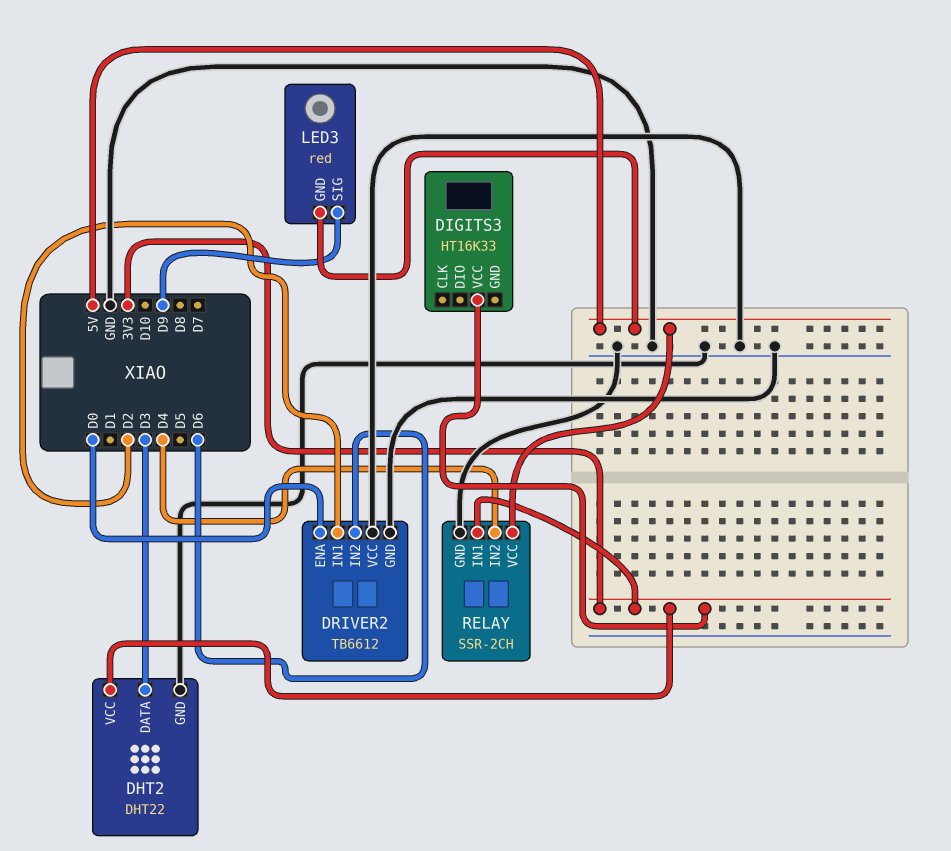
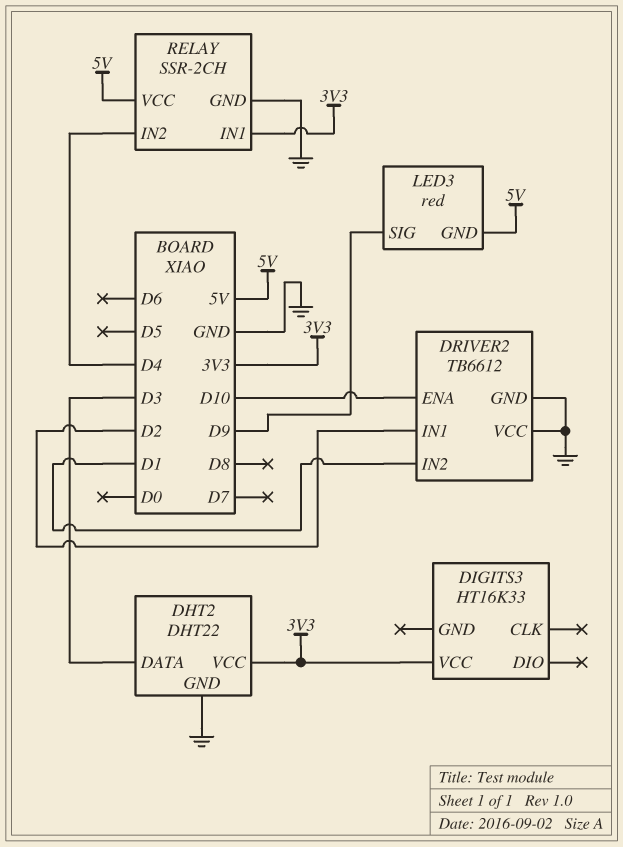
DRIVER2 pin ENA: D0 -> D10
DRIVER2 pin IN2: D6 -> D1

